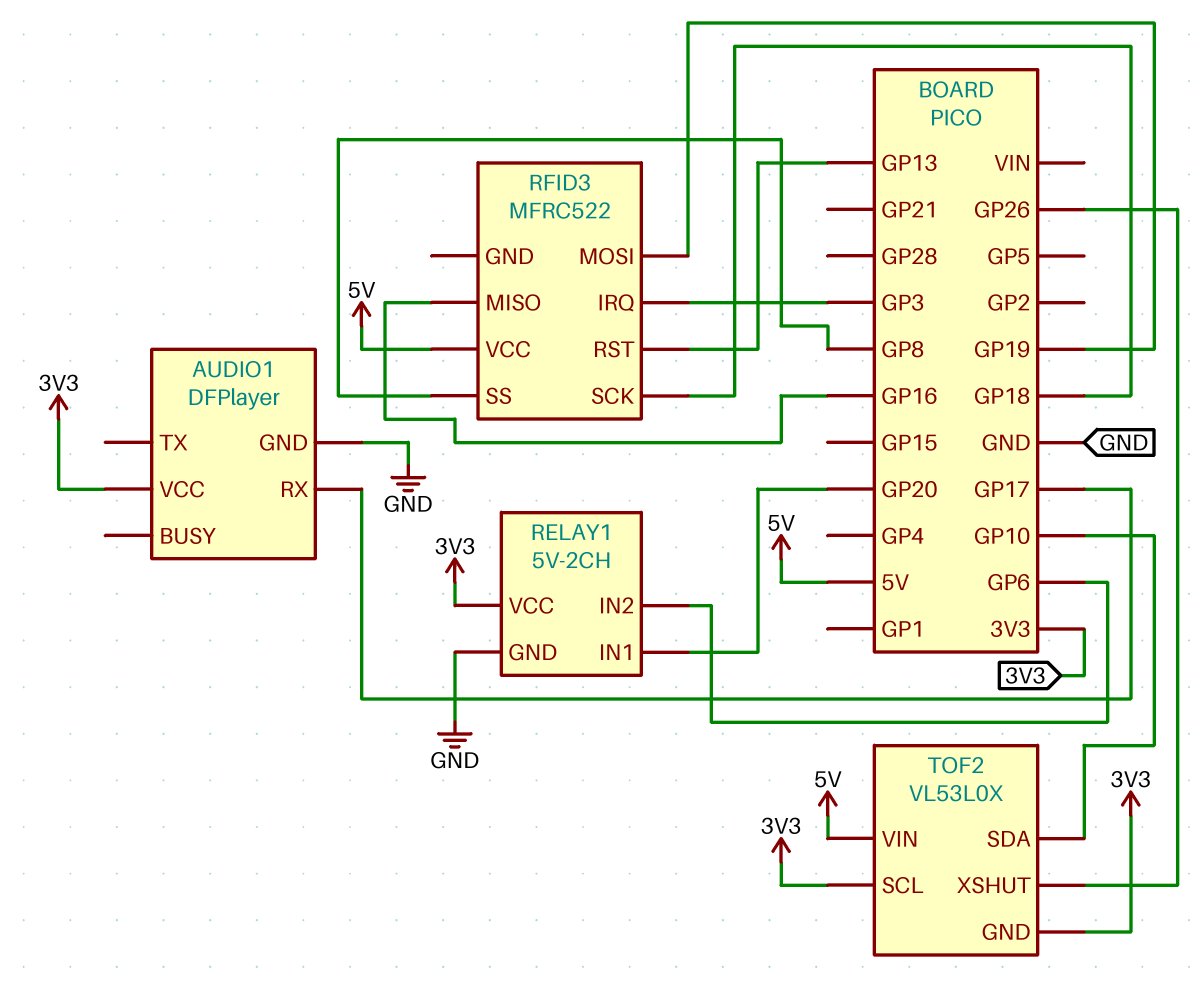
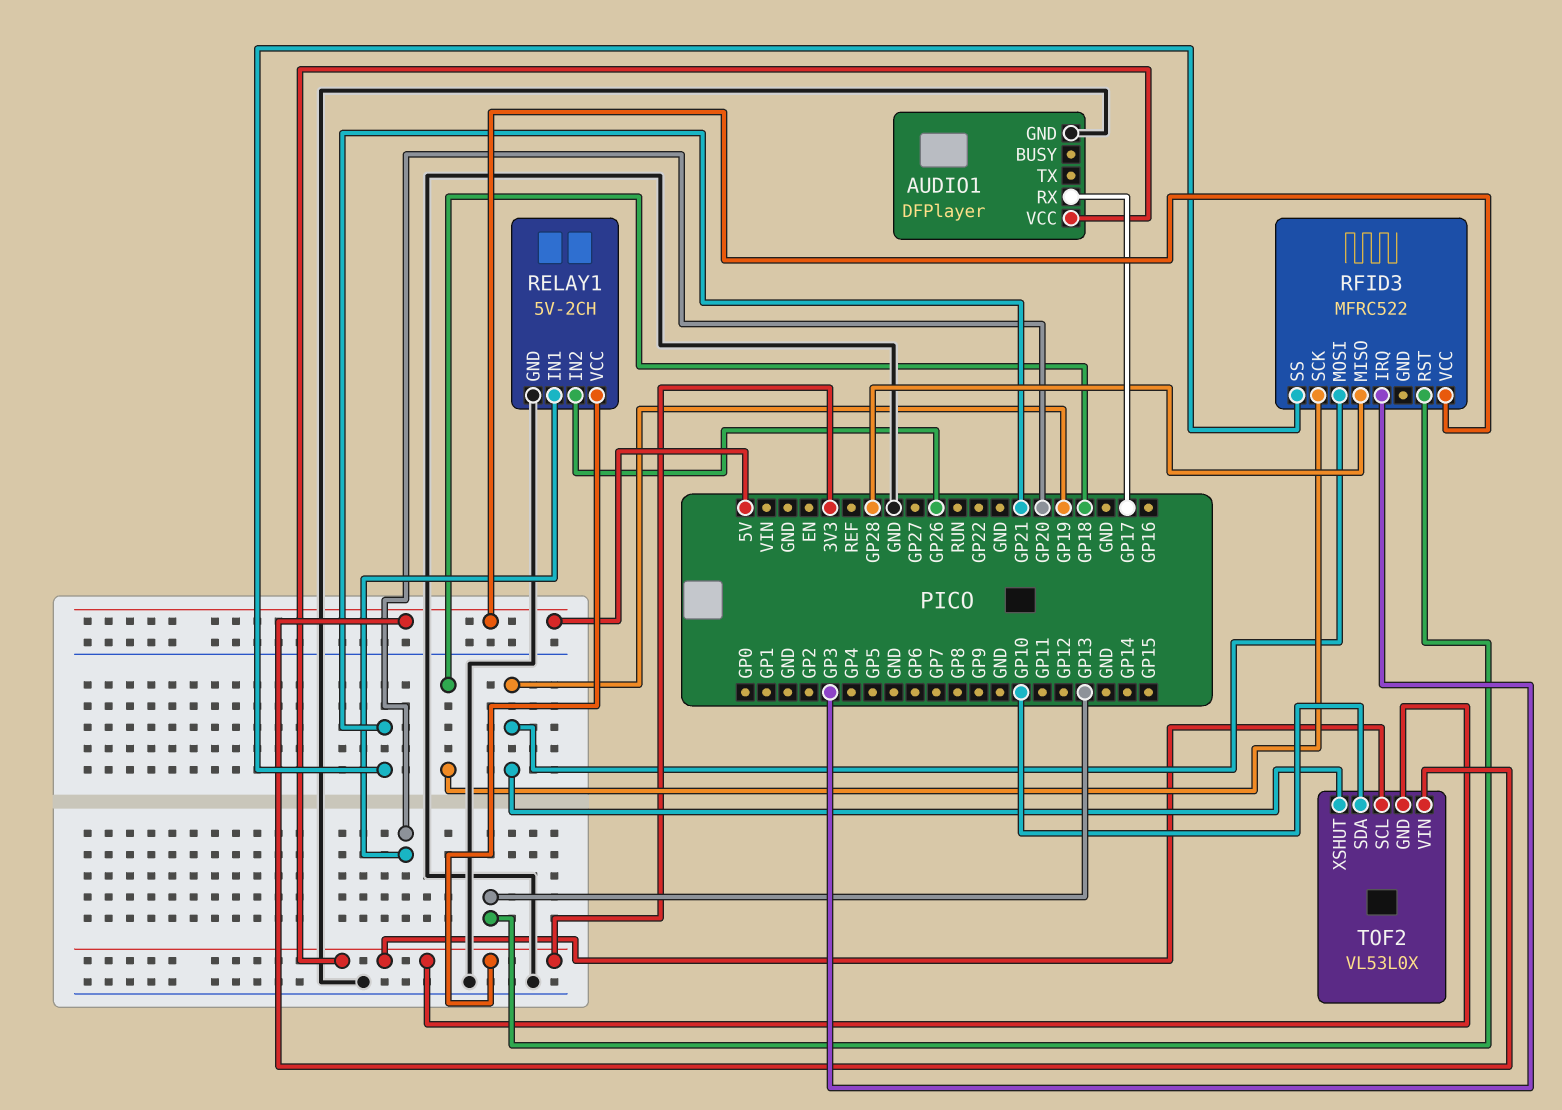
RELAY1 pin IN2: GP6 -> GP26
RFID3 pin MISO: GP16 -> GP28
RFID3 pin SS: GP8 -> GP21
TOF2 pin XSHUT: GP26 -> GP19

